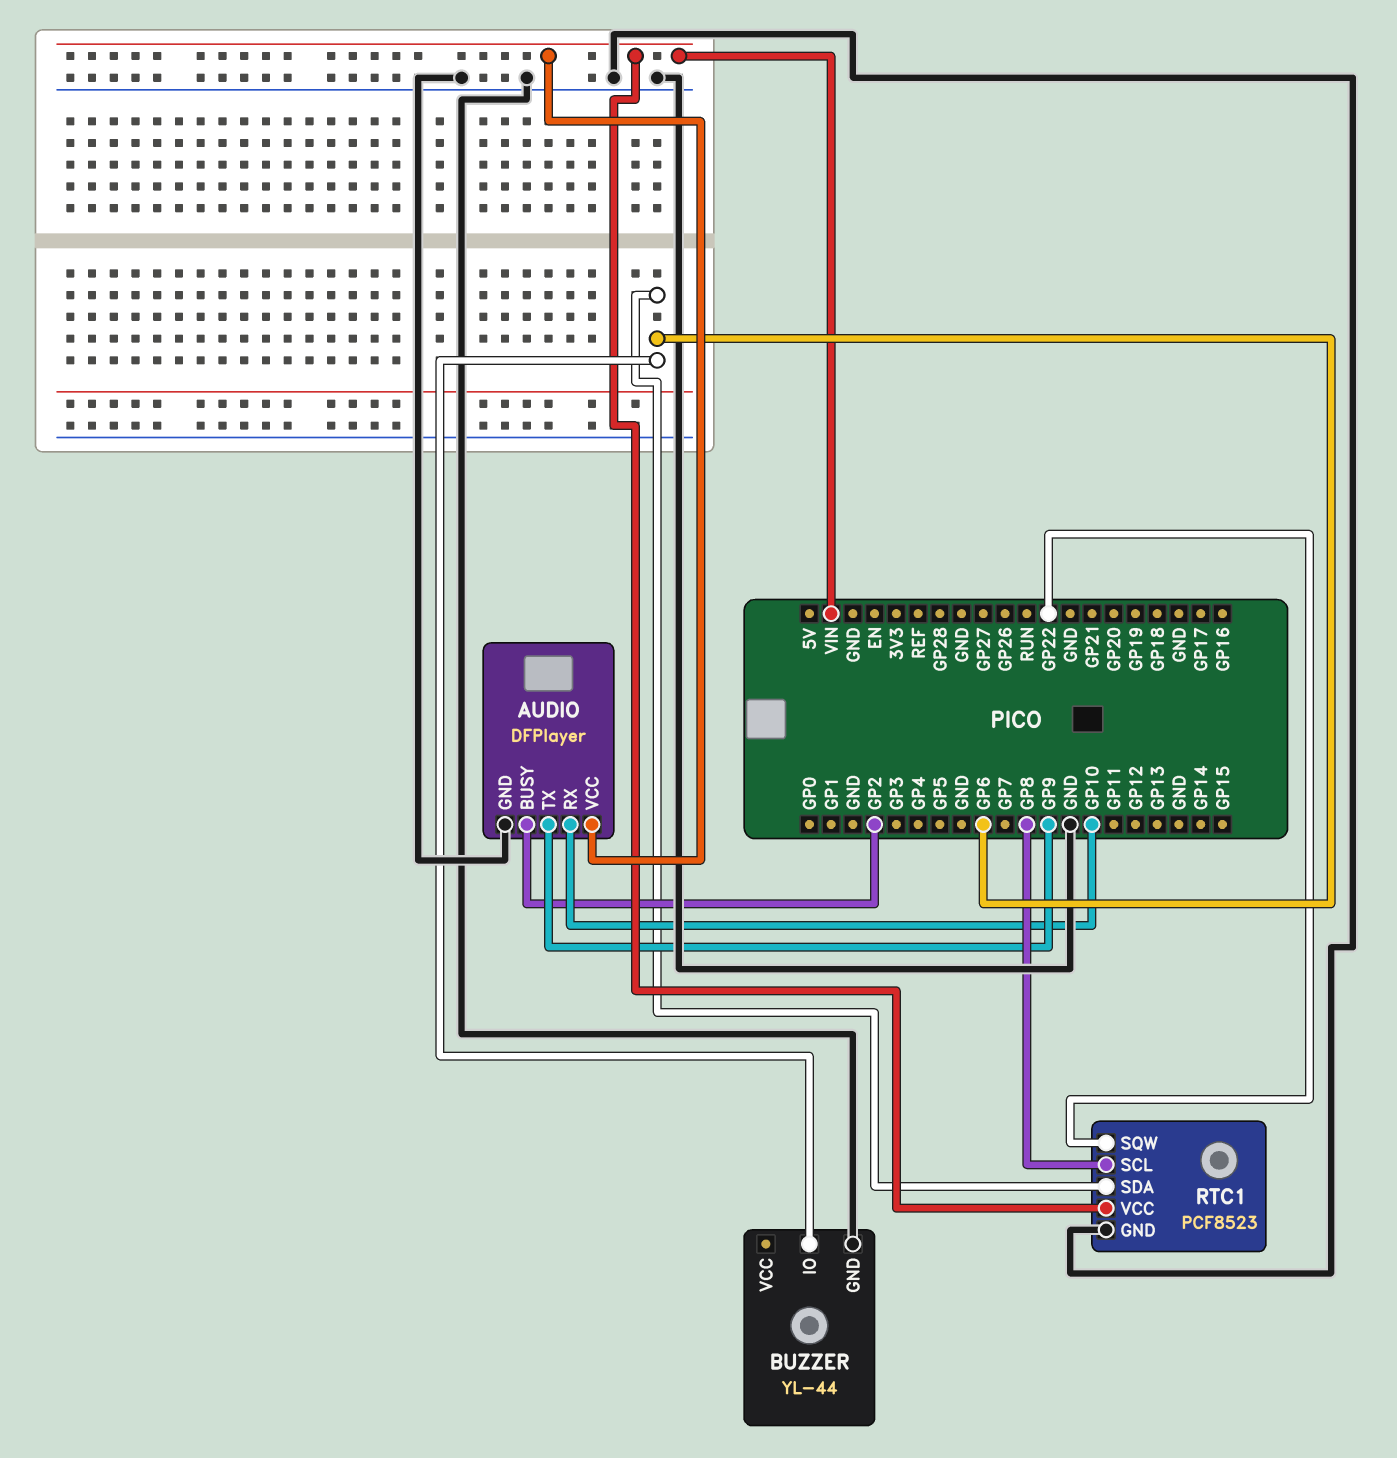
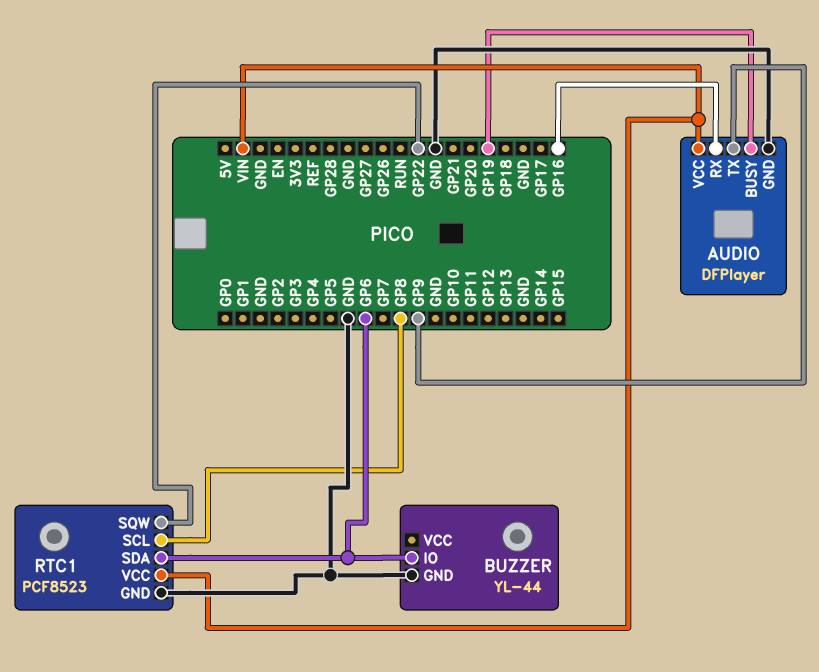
AUDIO pin BUSY: GP2 -> GP19
AUDIO pin RX: GP10 -> GP16

